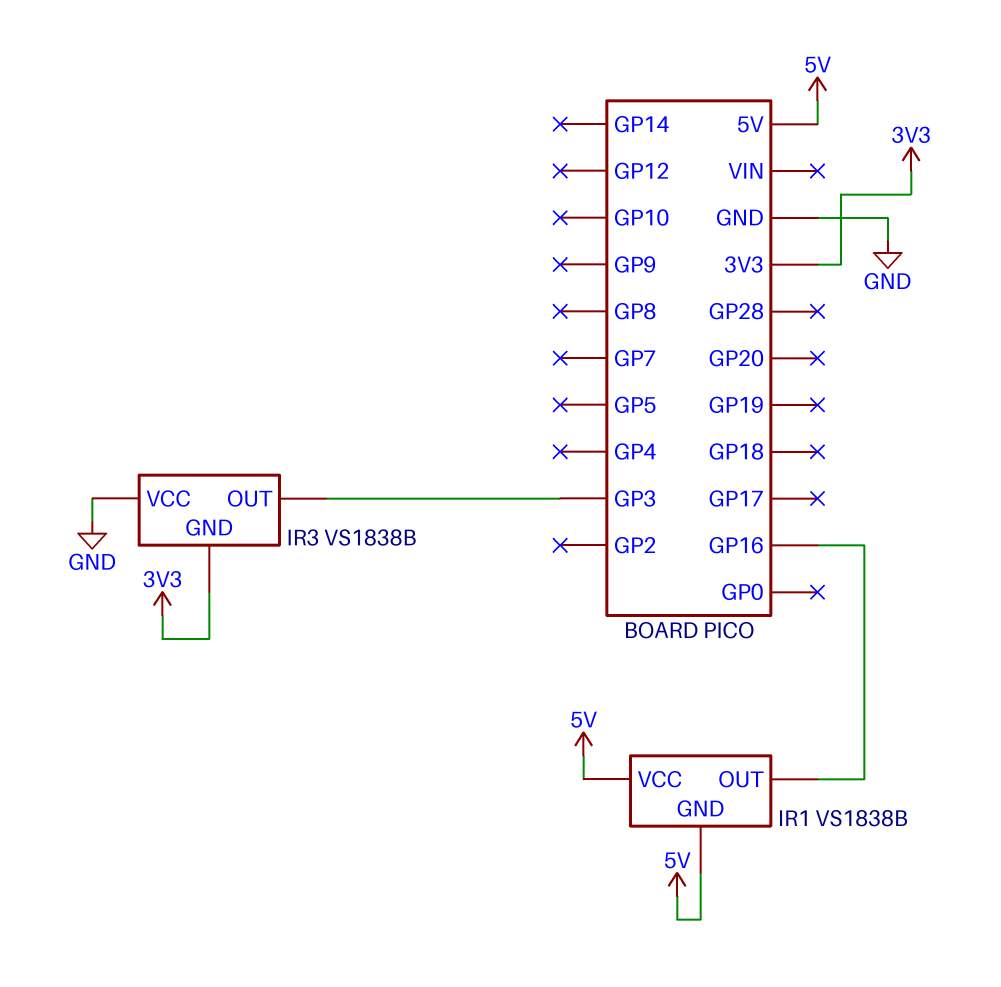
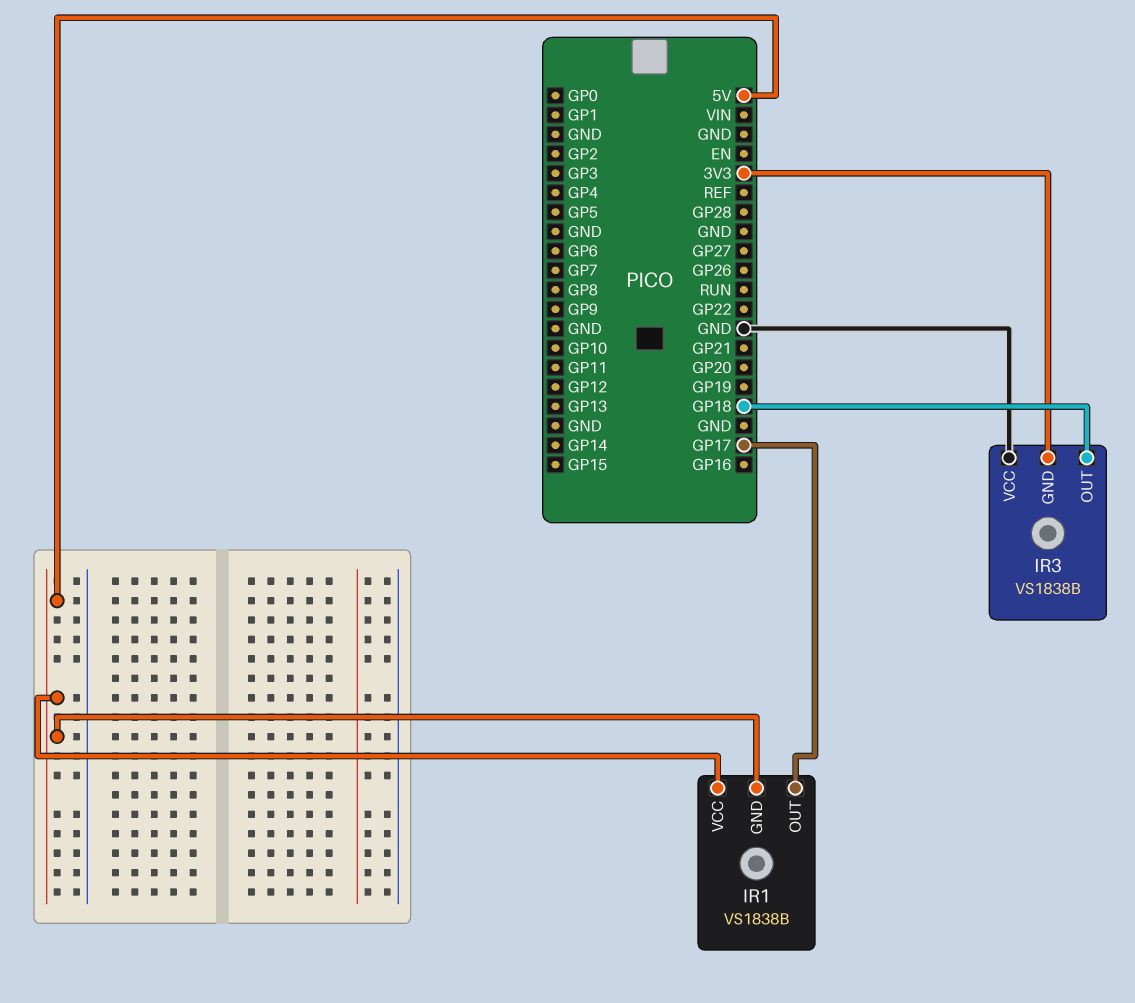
IR1 pin OUT: GP16 -> GP17
IR3 pin OUT: GP3 -> GP18

